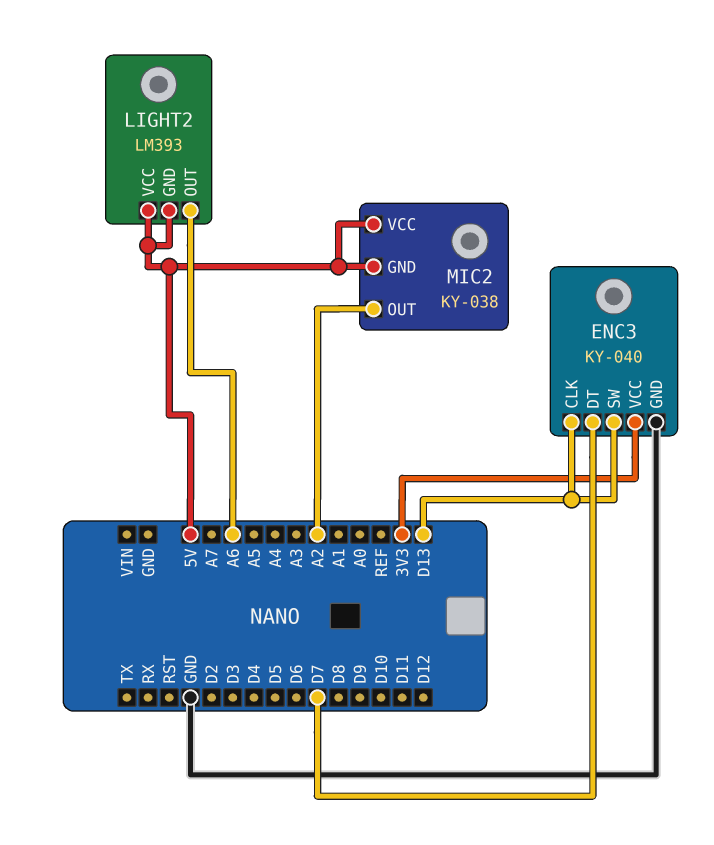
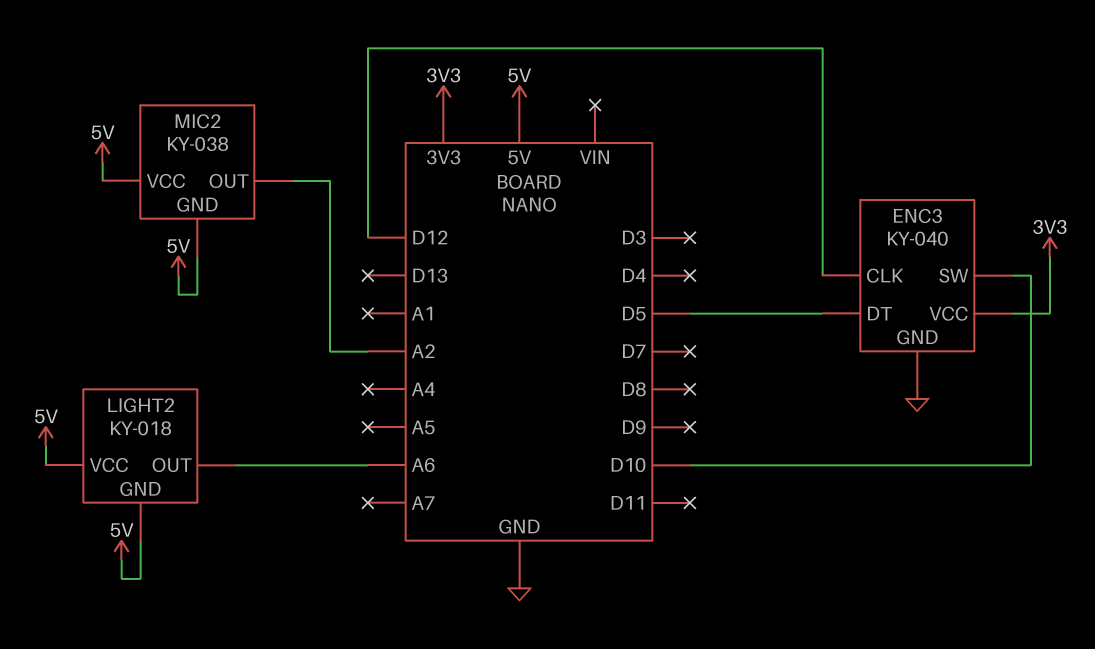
ENC3 pin CLK: D13 -> D12
ENC3 pin DT: D7 -> D5
ENC3 pin SW: D13 -> D10
LIGHT2: LM393 -> KY-018

